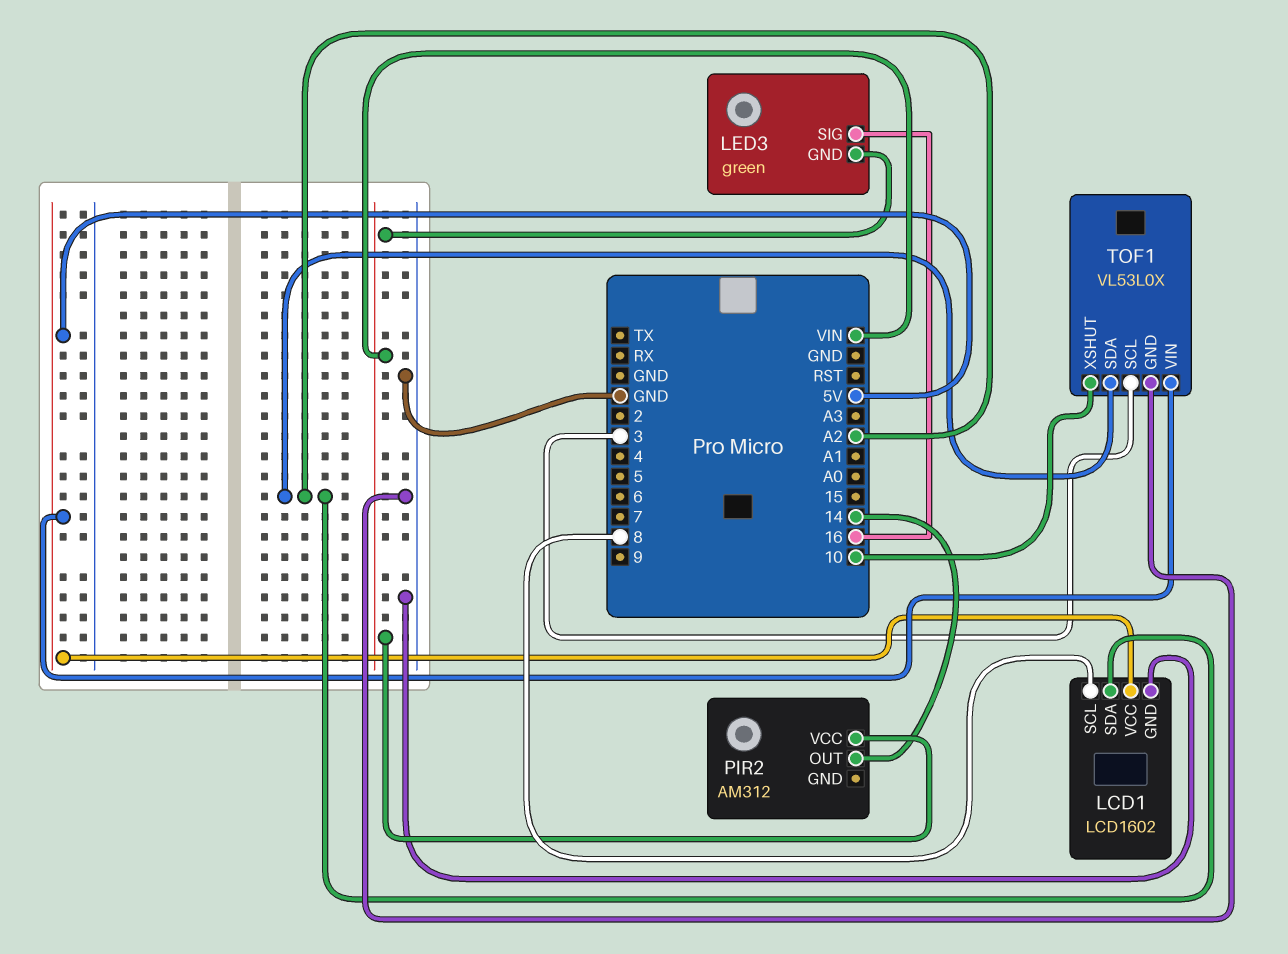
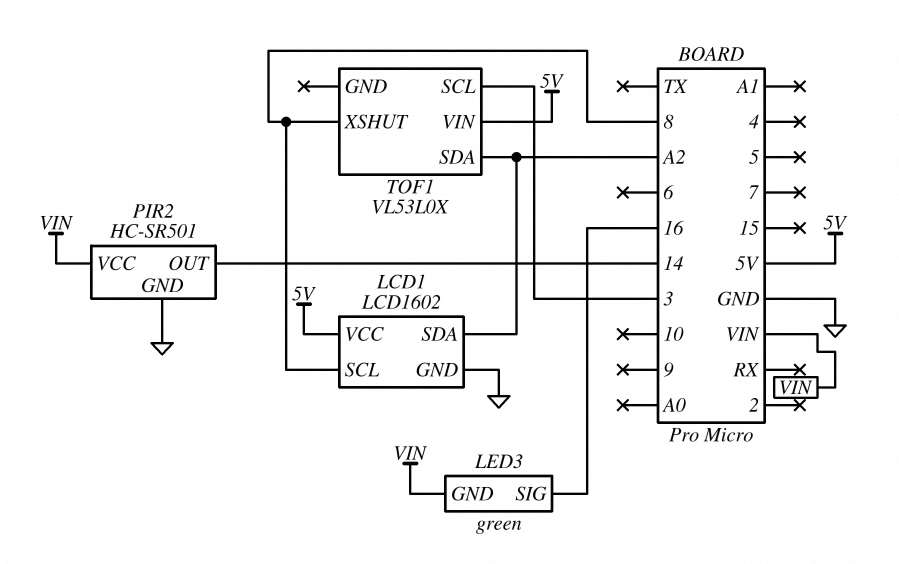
PIR2: AM312 -> HC-SR501
PIR2 pin GND: none -> GND
TOF1 pin GND: GND -> none
TOF1 pin XSHUT: 10 -> 8

